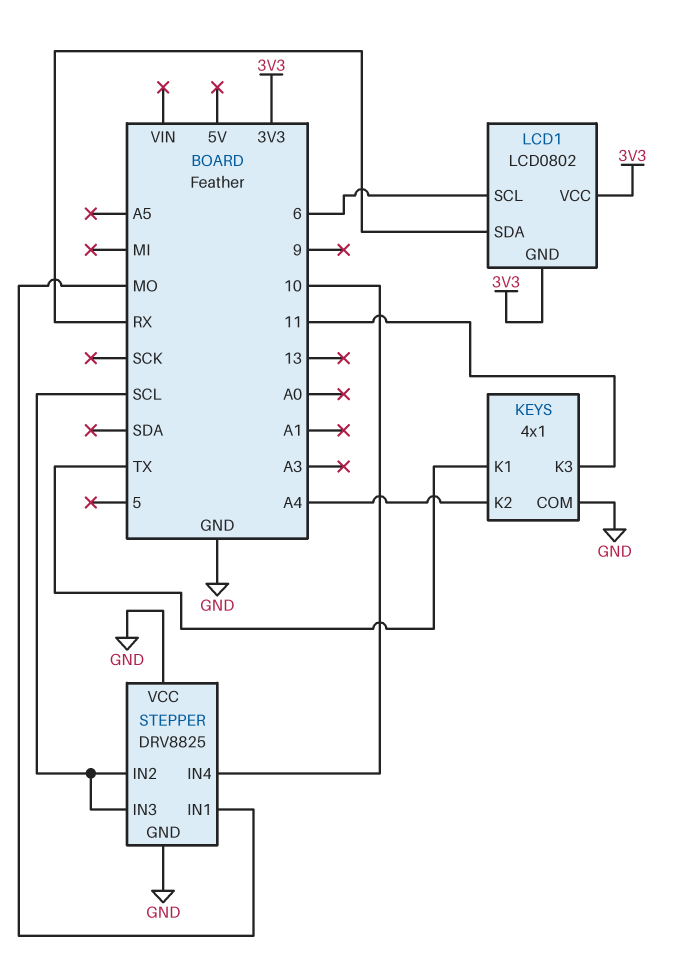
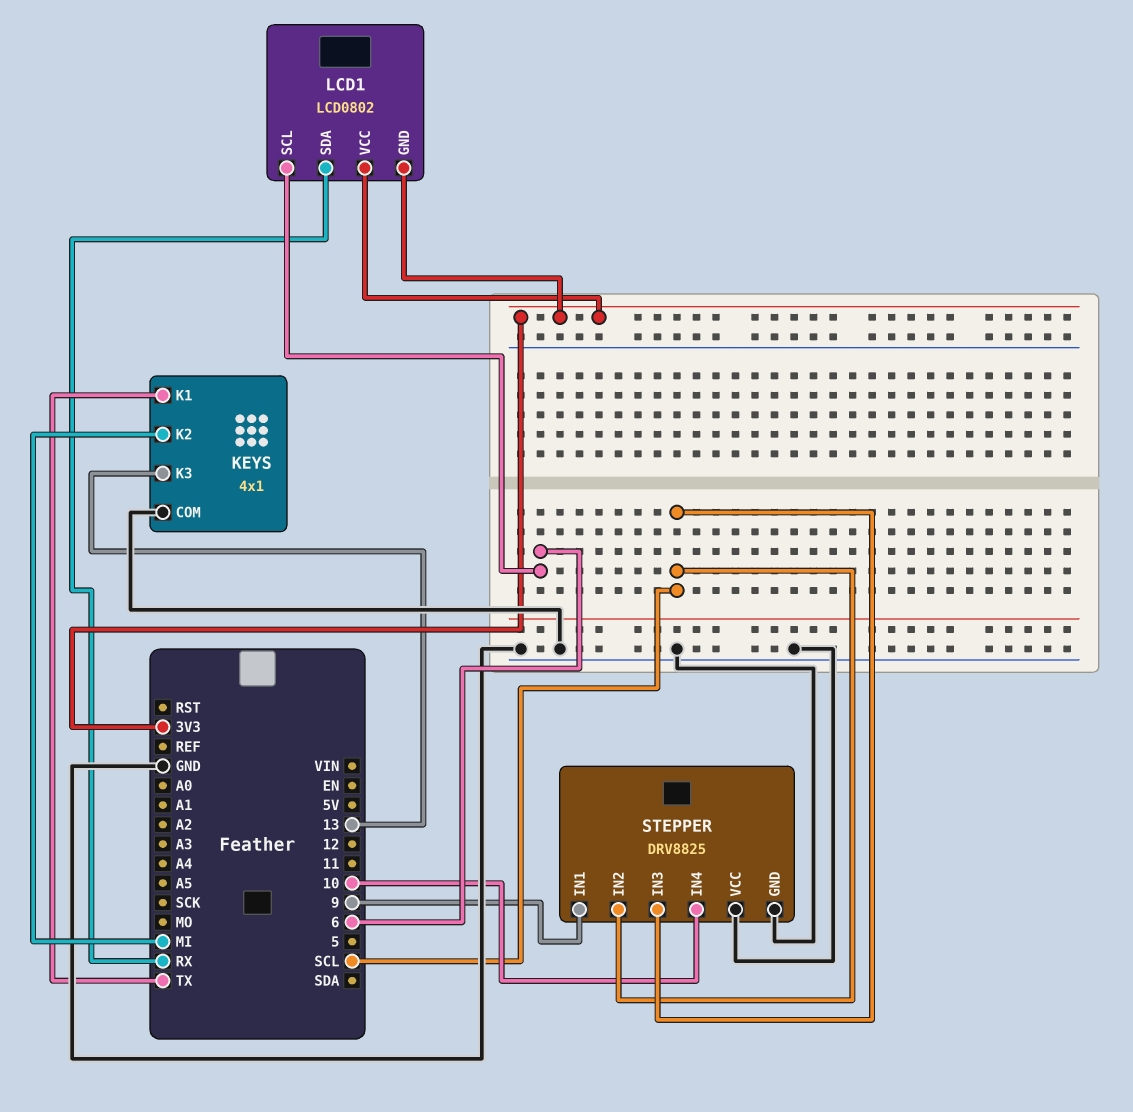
KEYS pin K2: A4 -> MI
KEYS pin K3: 11 -> 13
STEPPER pin IN1: MO -> 9

